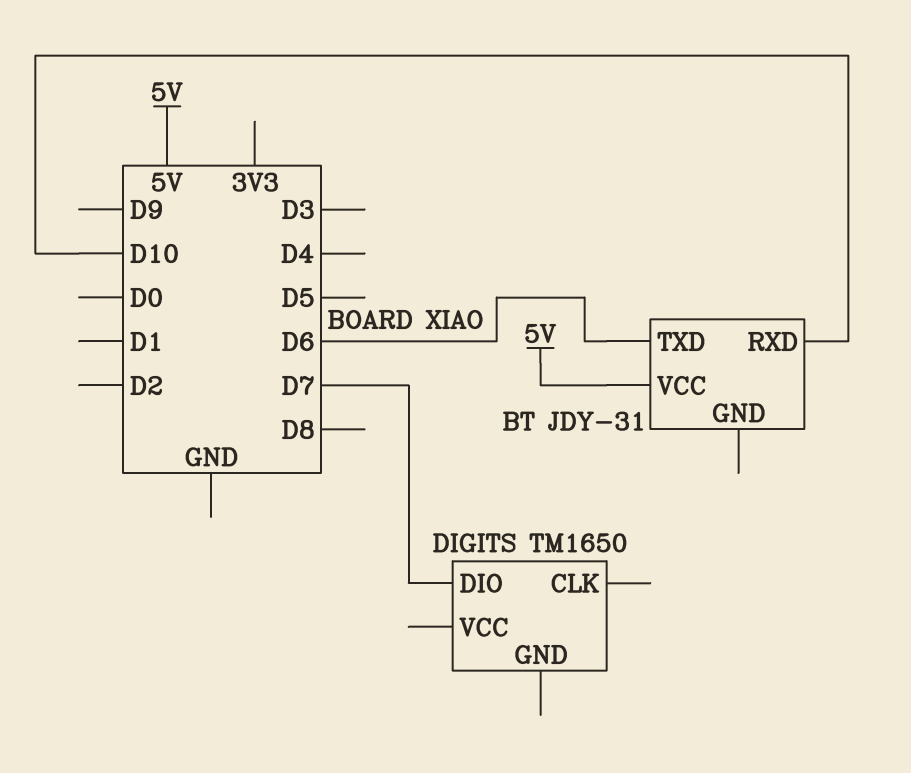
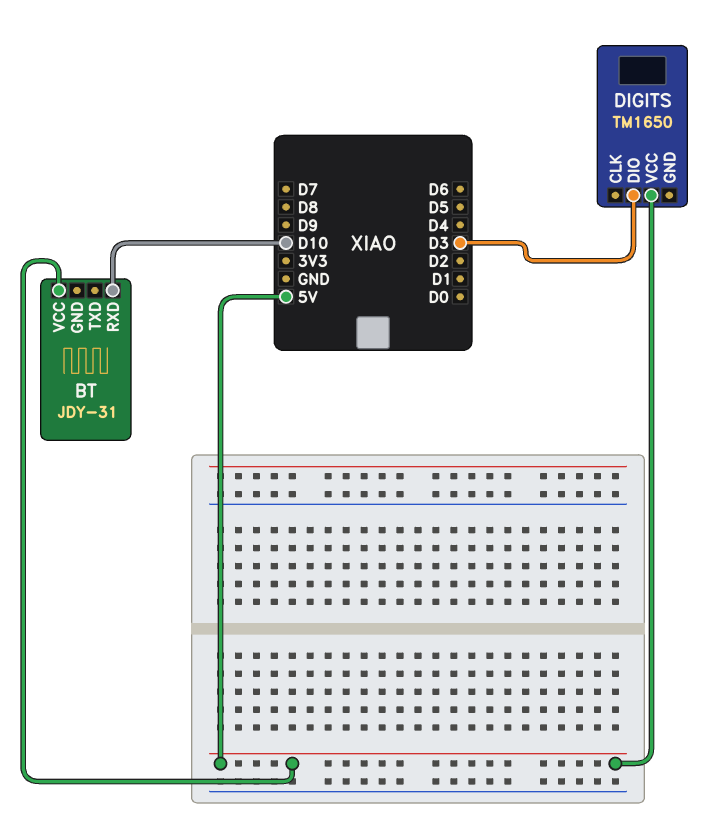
BT pin TXD: D6 -> none
DIGITS pin DIO: D7 -> D3
DIGITS pin VCC: none -> 5V

